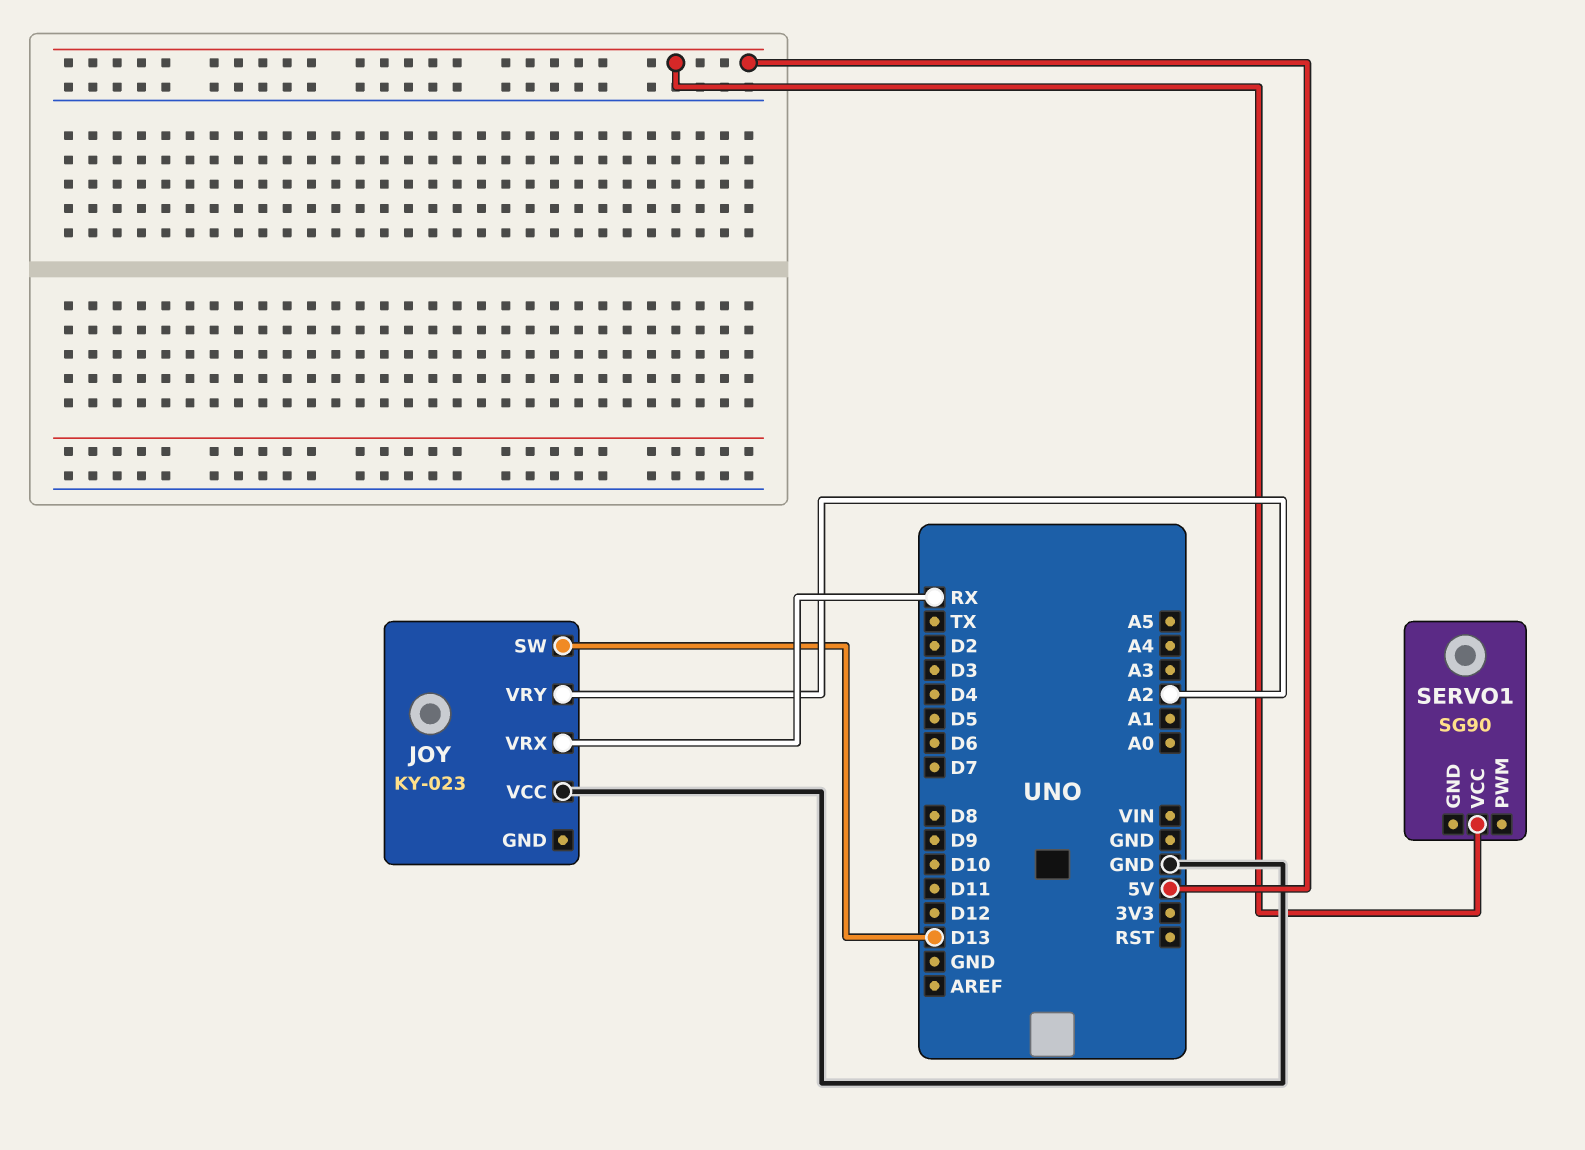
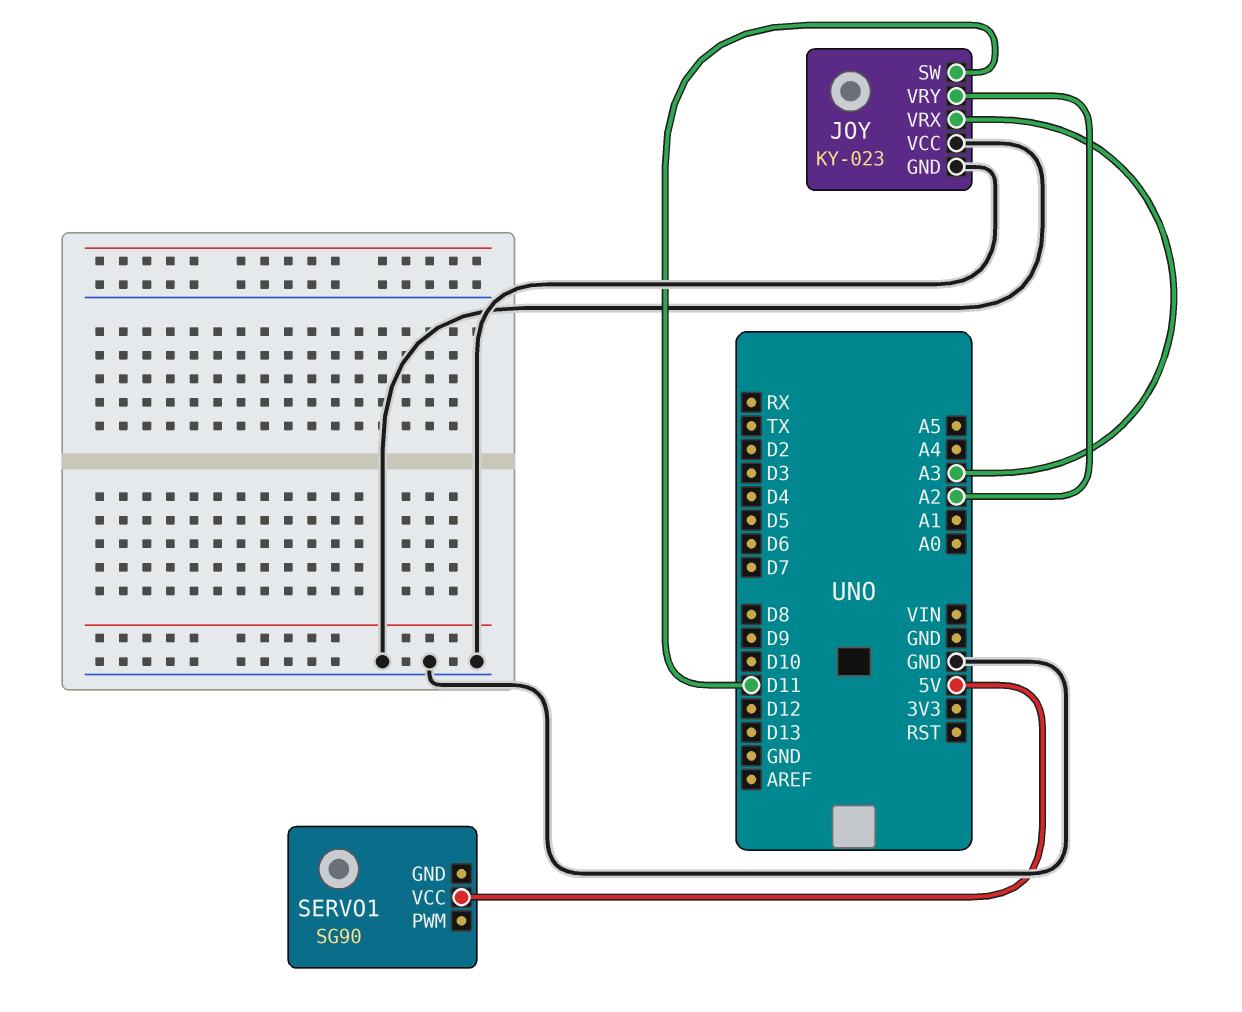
JOY pin GND: none -> GND
JOY pin SW: D13 -> D11
JOY pin VRX: RX -> A3

